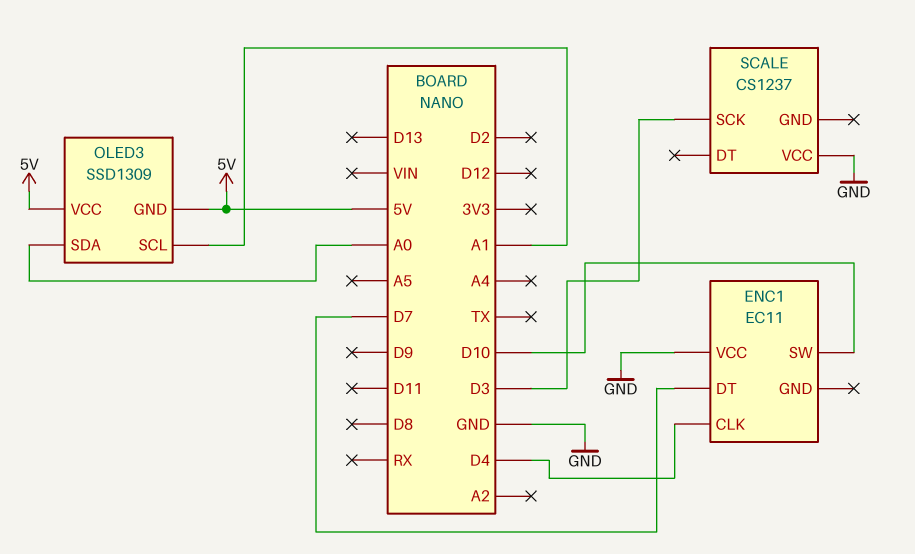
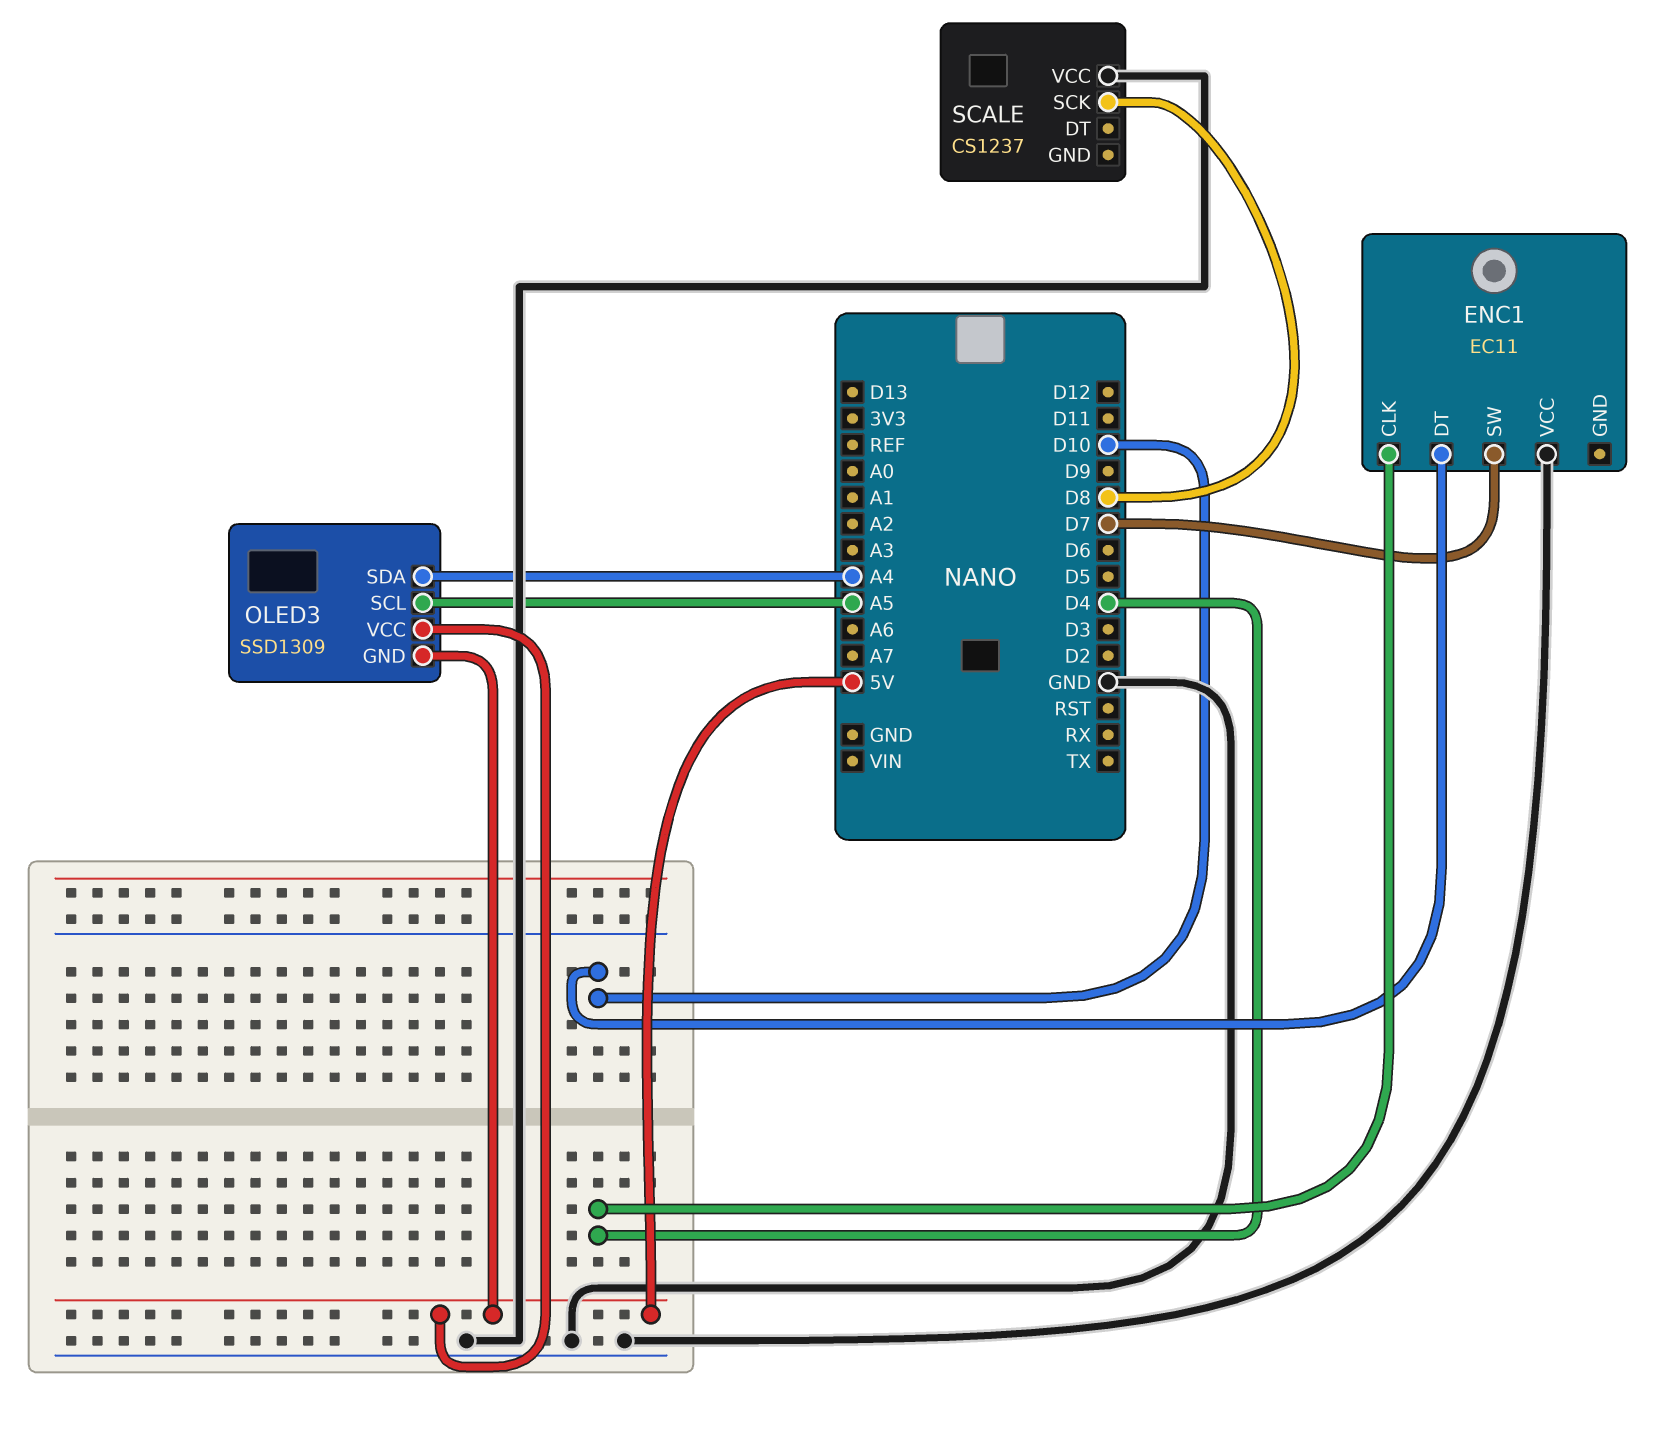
ENC1 pin DT: D7 -> D10
ENC1 pin SW: D10 -> D7
OLED3 pin SCL: A1 -> A5
OLED3 pin SDA: A0 -> A4
SCALE pin SCK: D3 -> D8

